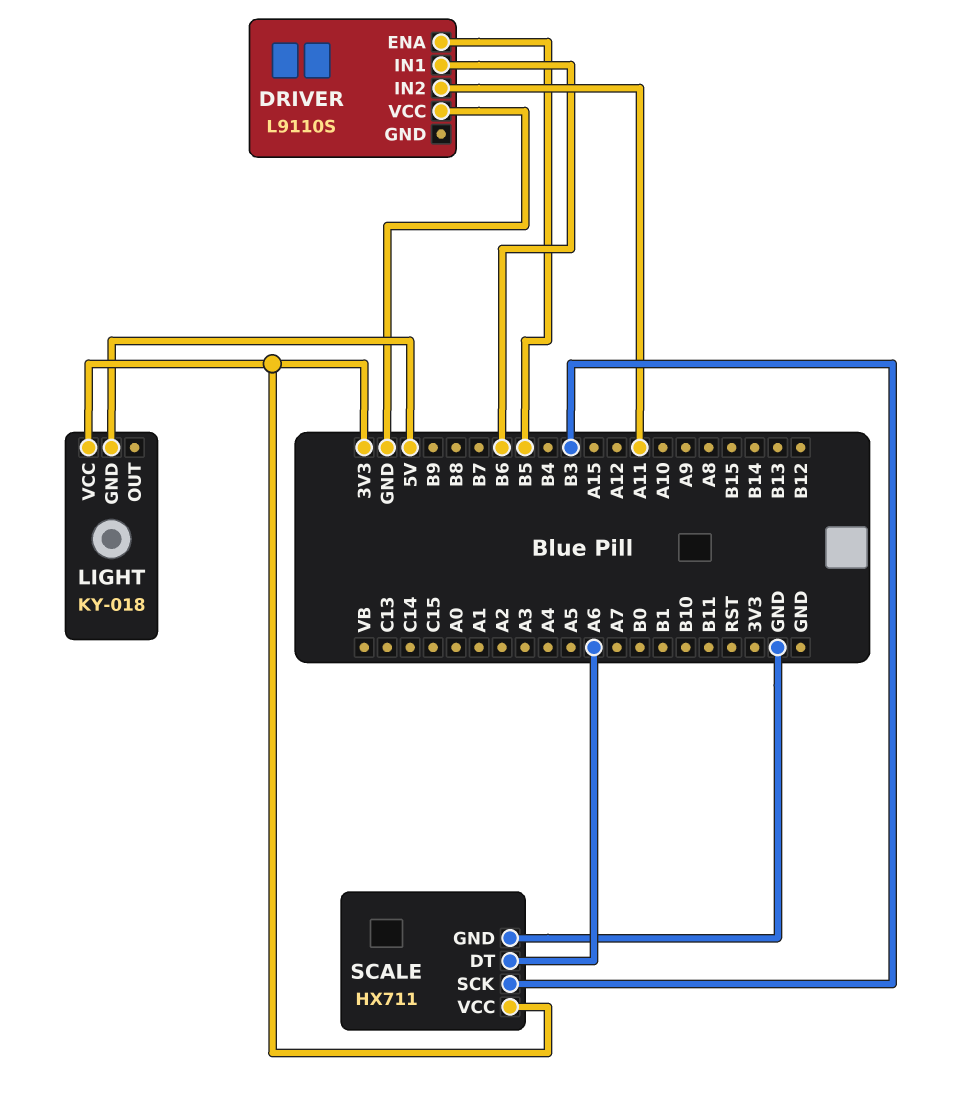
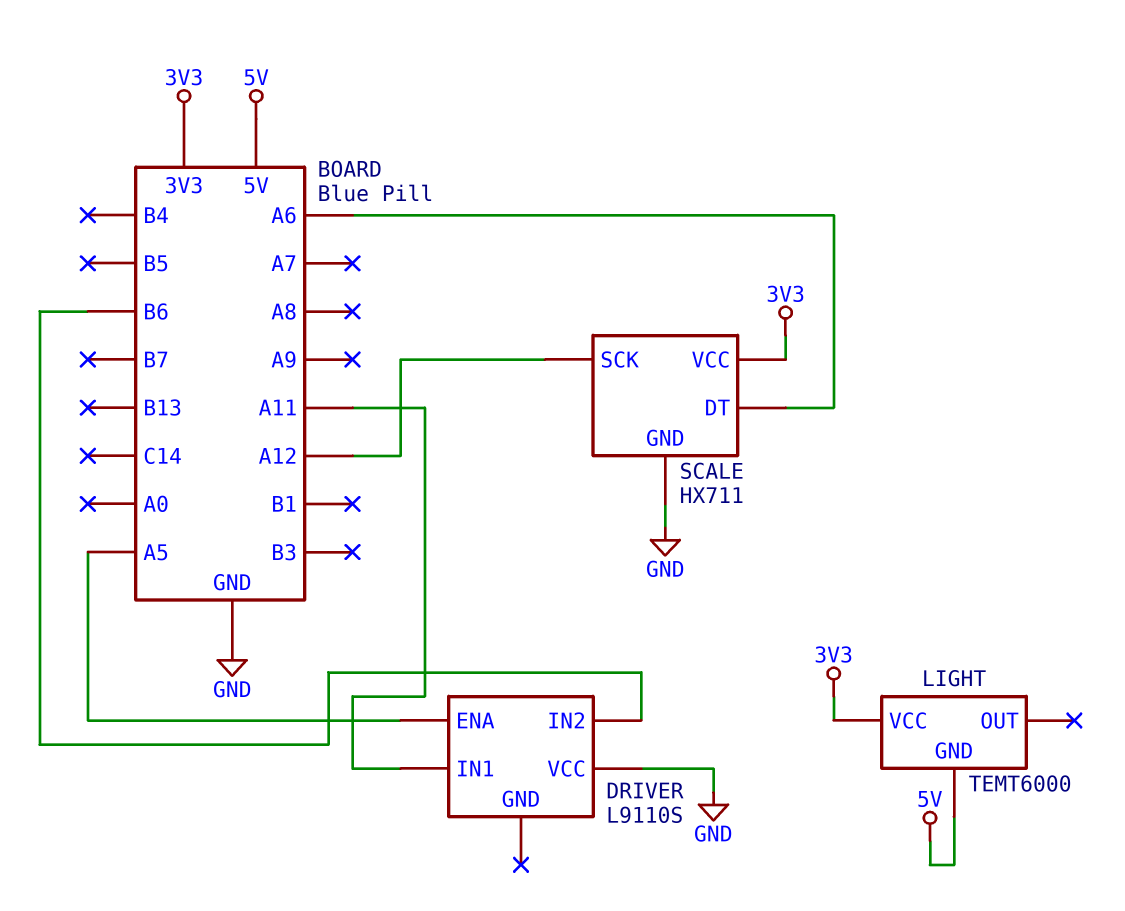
DRIVER pin ENA: B5 -> A5
DRIVER pin IN1: B6 -> A11
DRIVER pin IN2: A11 -> B6
LIGHT: KY-018 -> TEMT6000
SCALE pin SCK: B3 -> A12

